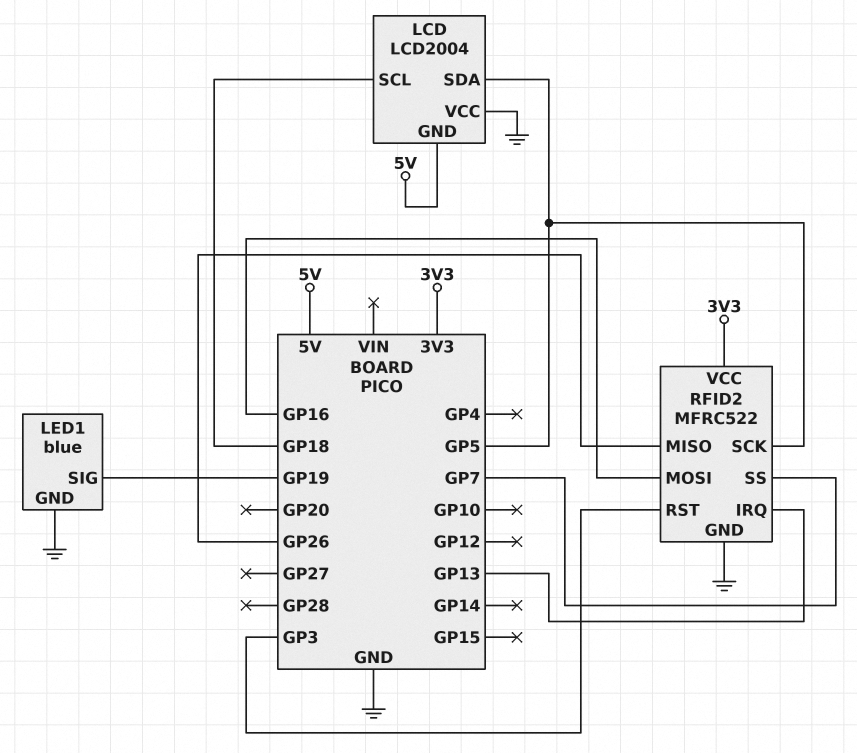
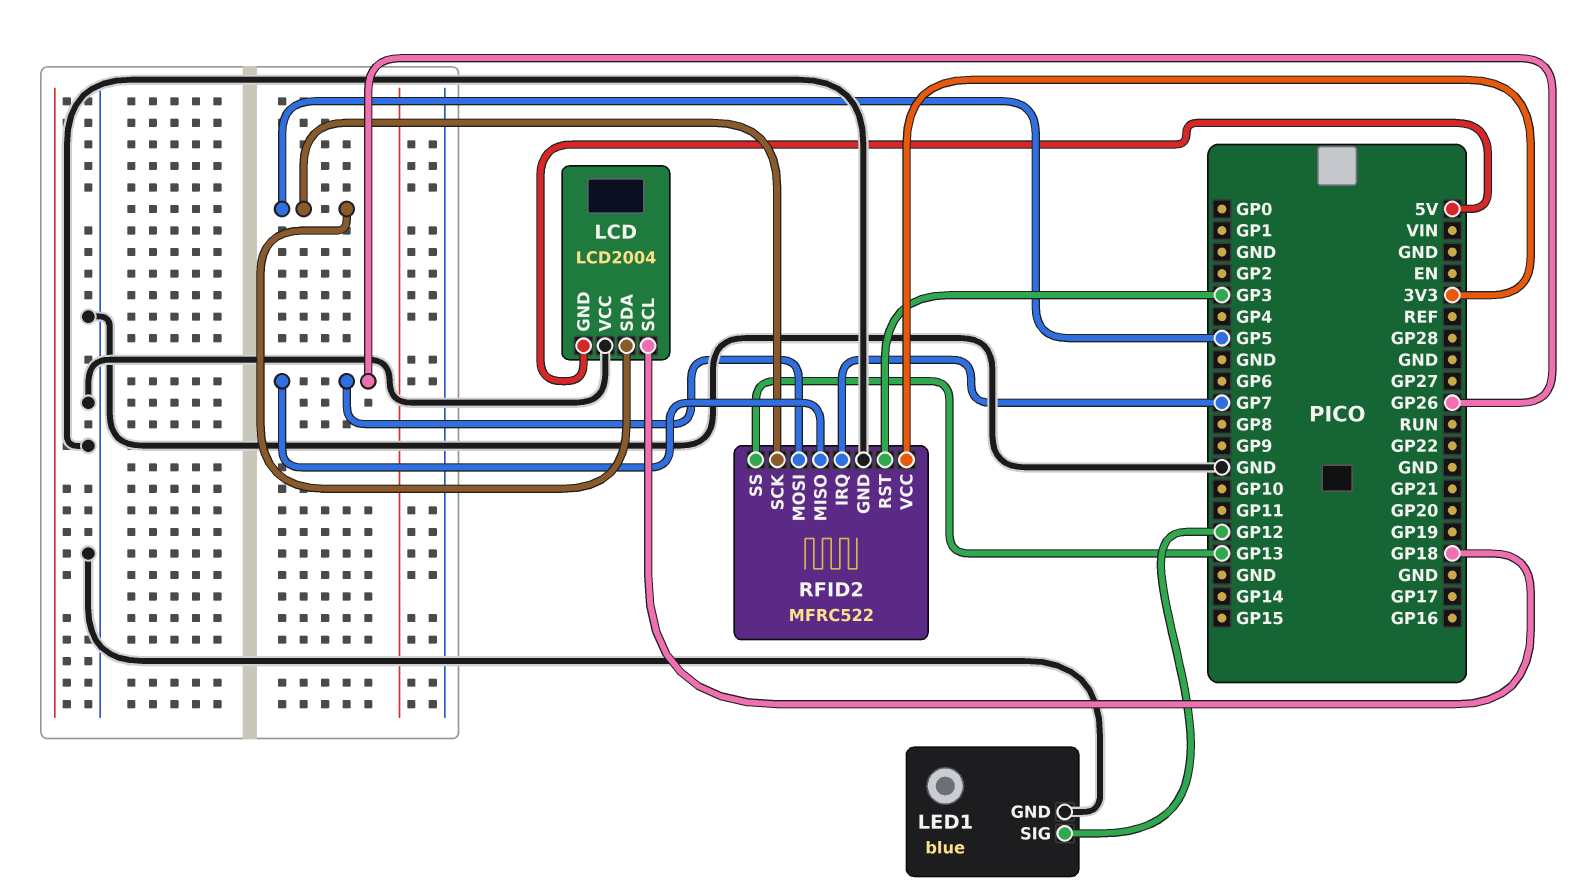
LED1 pin SIG: GP19 -> GP12
RFID2 pin IRQ: GP13 -> GP7
RFID2 pin MOSI: GP16 -> GP26
RFID2 pin SS: GP7 -> GP13

